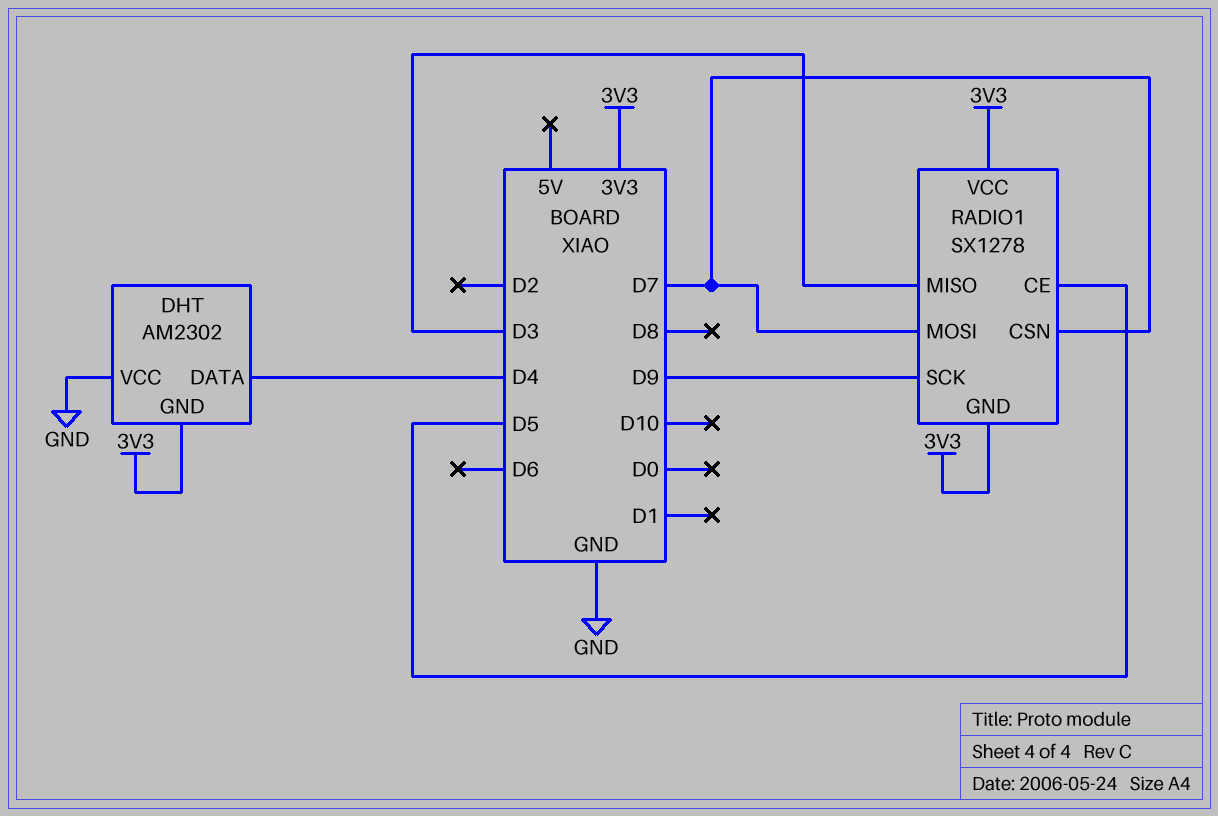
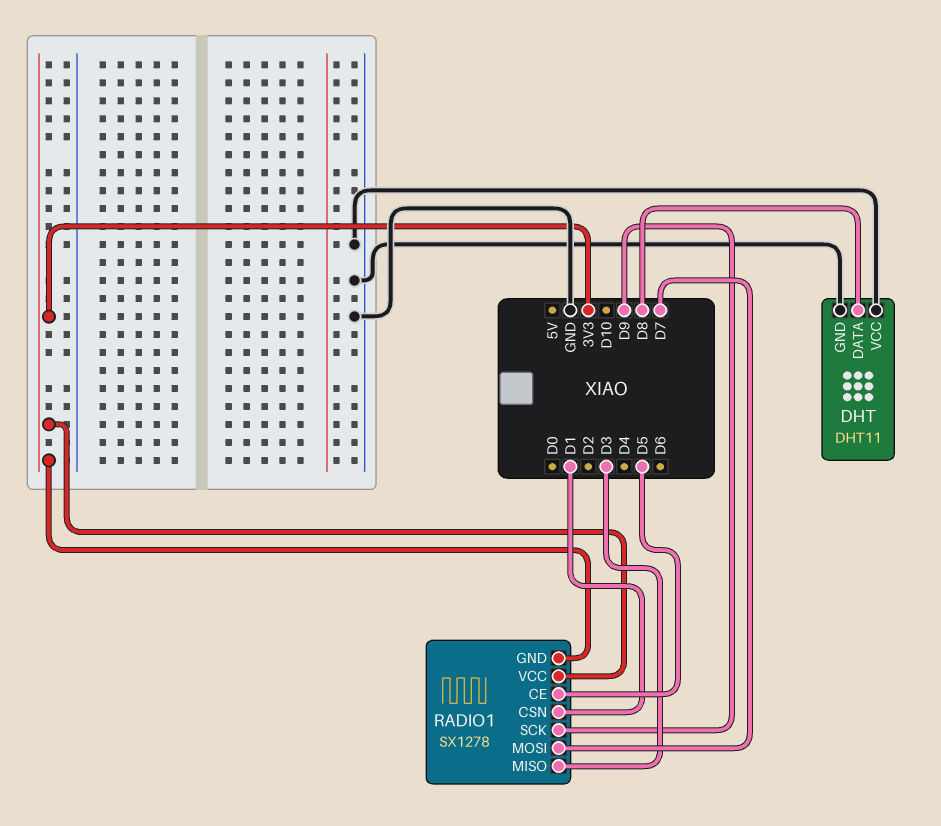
DHT: AM2302 -> DHT11
DHT pin DATA: D4 -> D8
DHT pin GND: 3V3 -> GND
RADIO1 pin CSN: D7 -> D1

